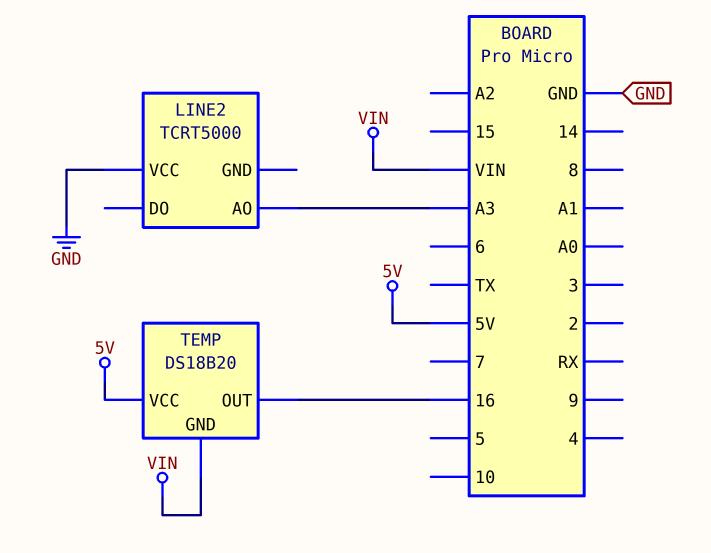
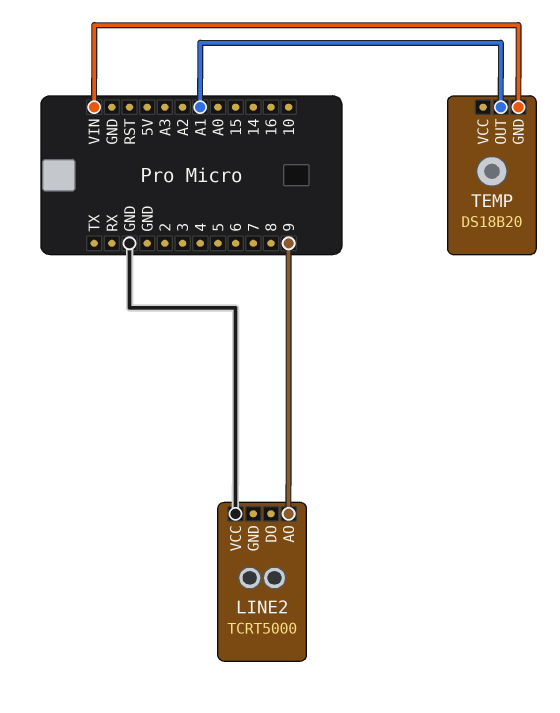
LINE2 pin AO: A3 -> 9
TEMP pin OUT: 16 -> A1
TEMP pin VCC: 5V -> none

